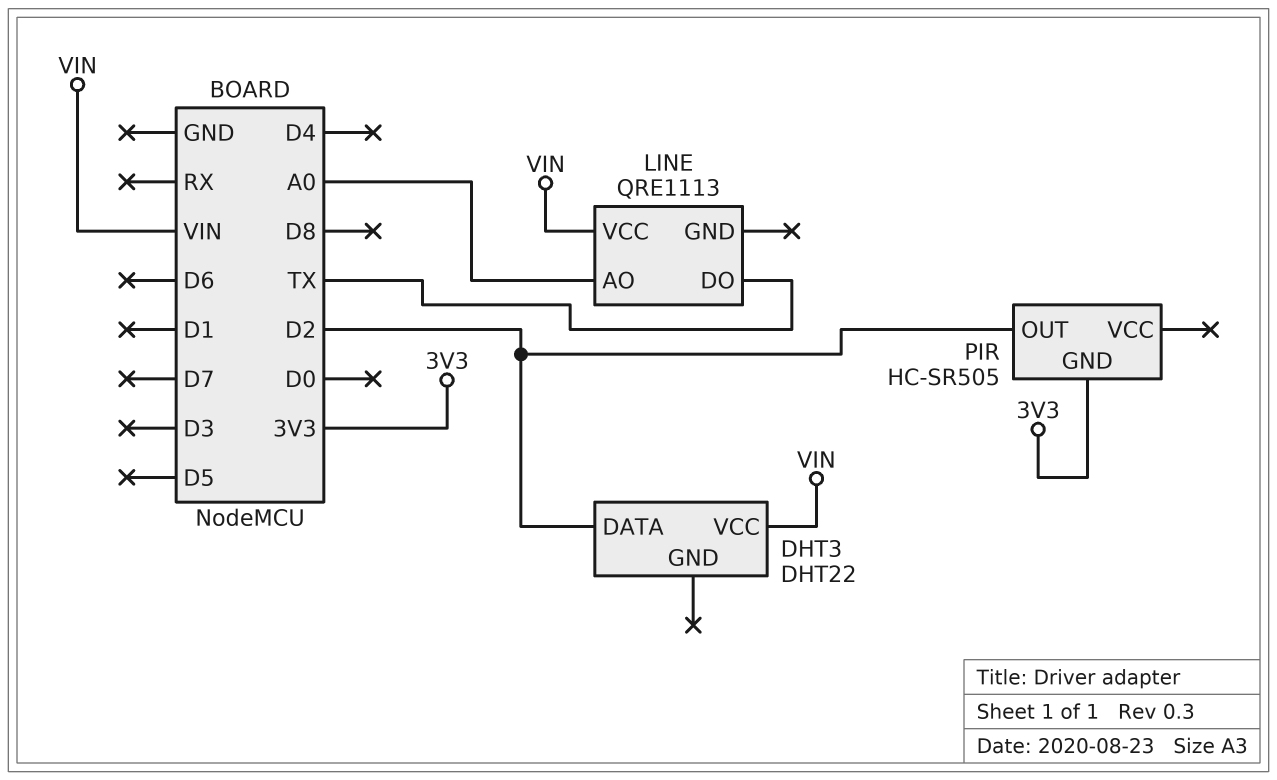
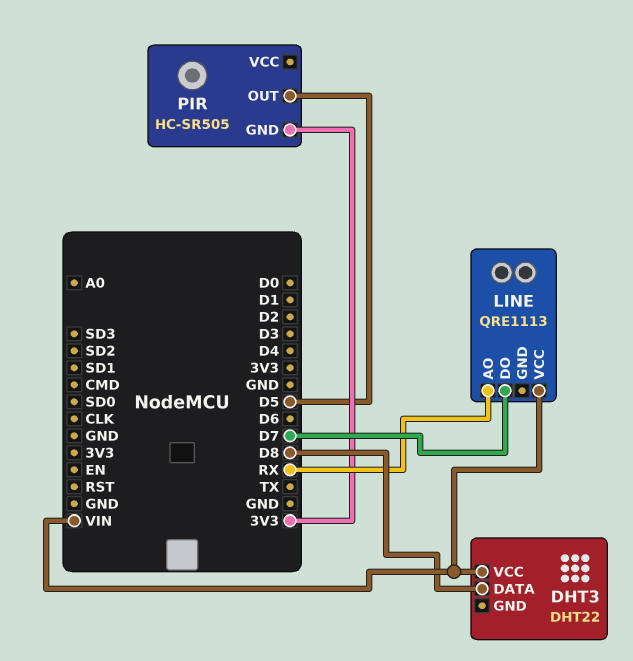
DHT3 pin DATA: D2 -> D8
LINE pin AO: A0 -> RX
LINE pin DO: TX -> D7
PIR pin OUT: D2 -> D5

